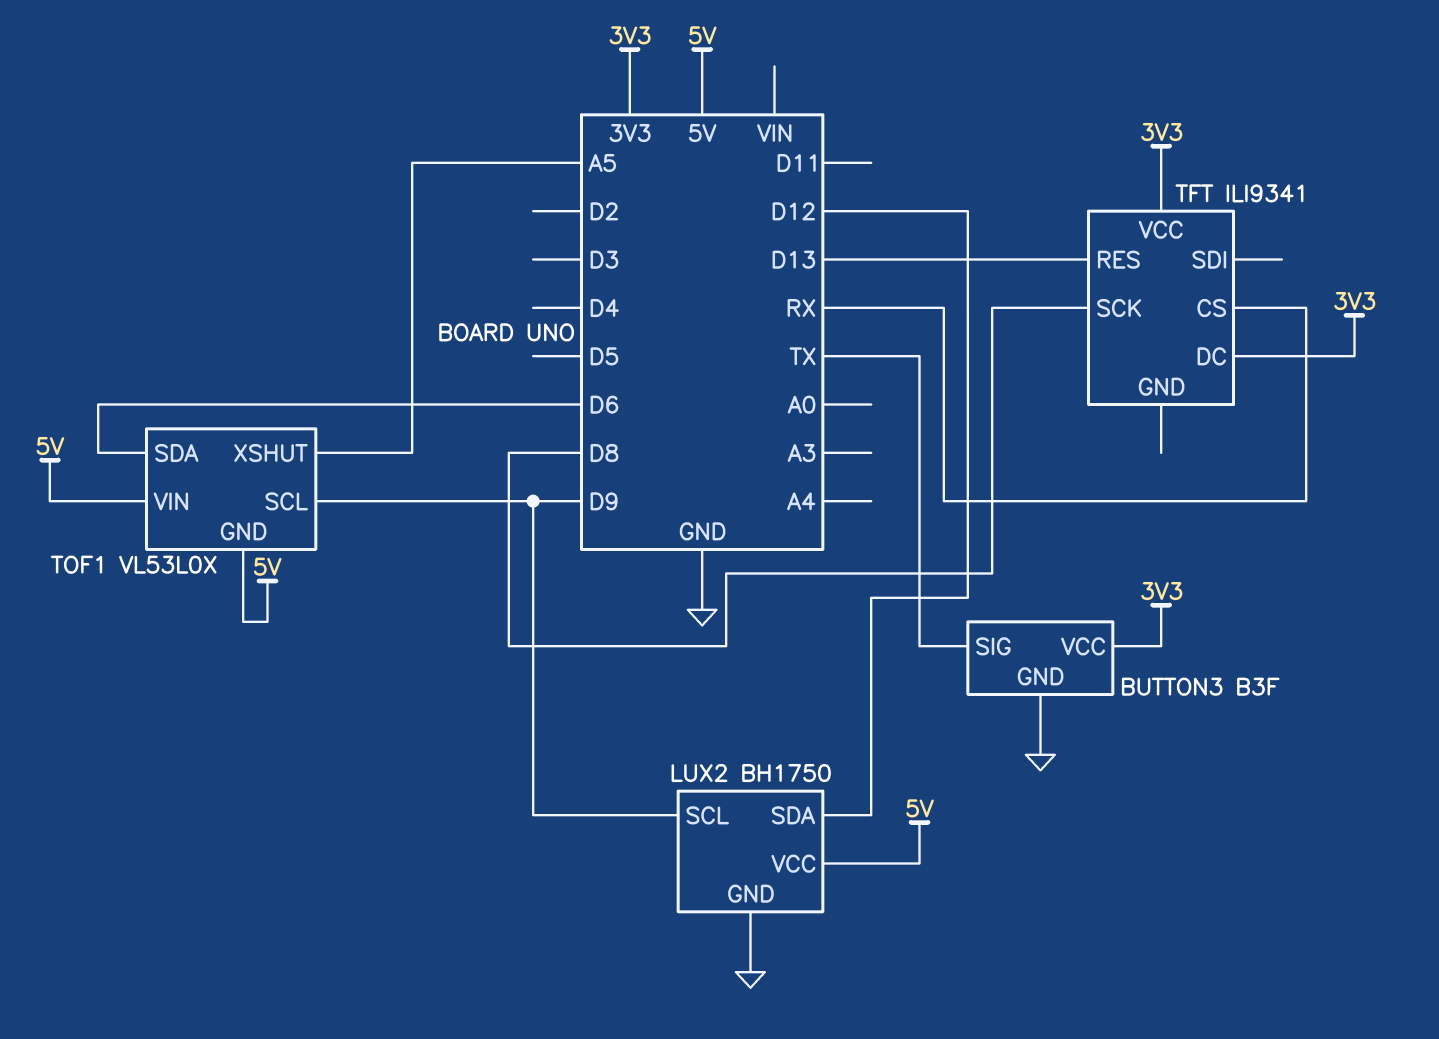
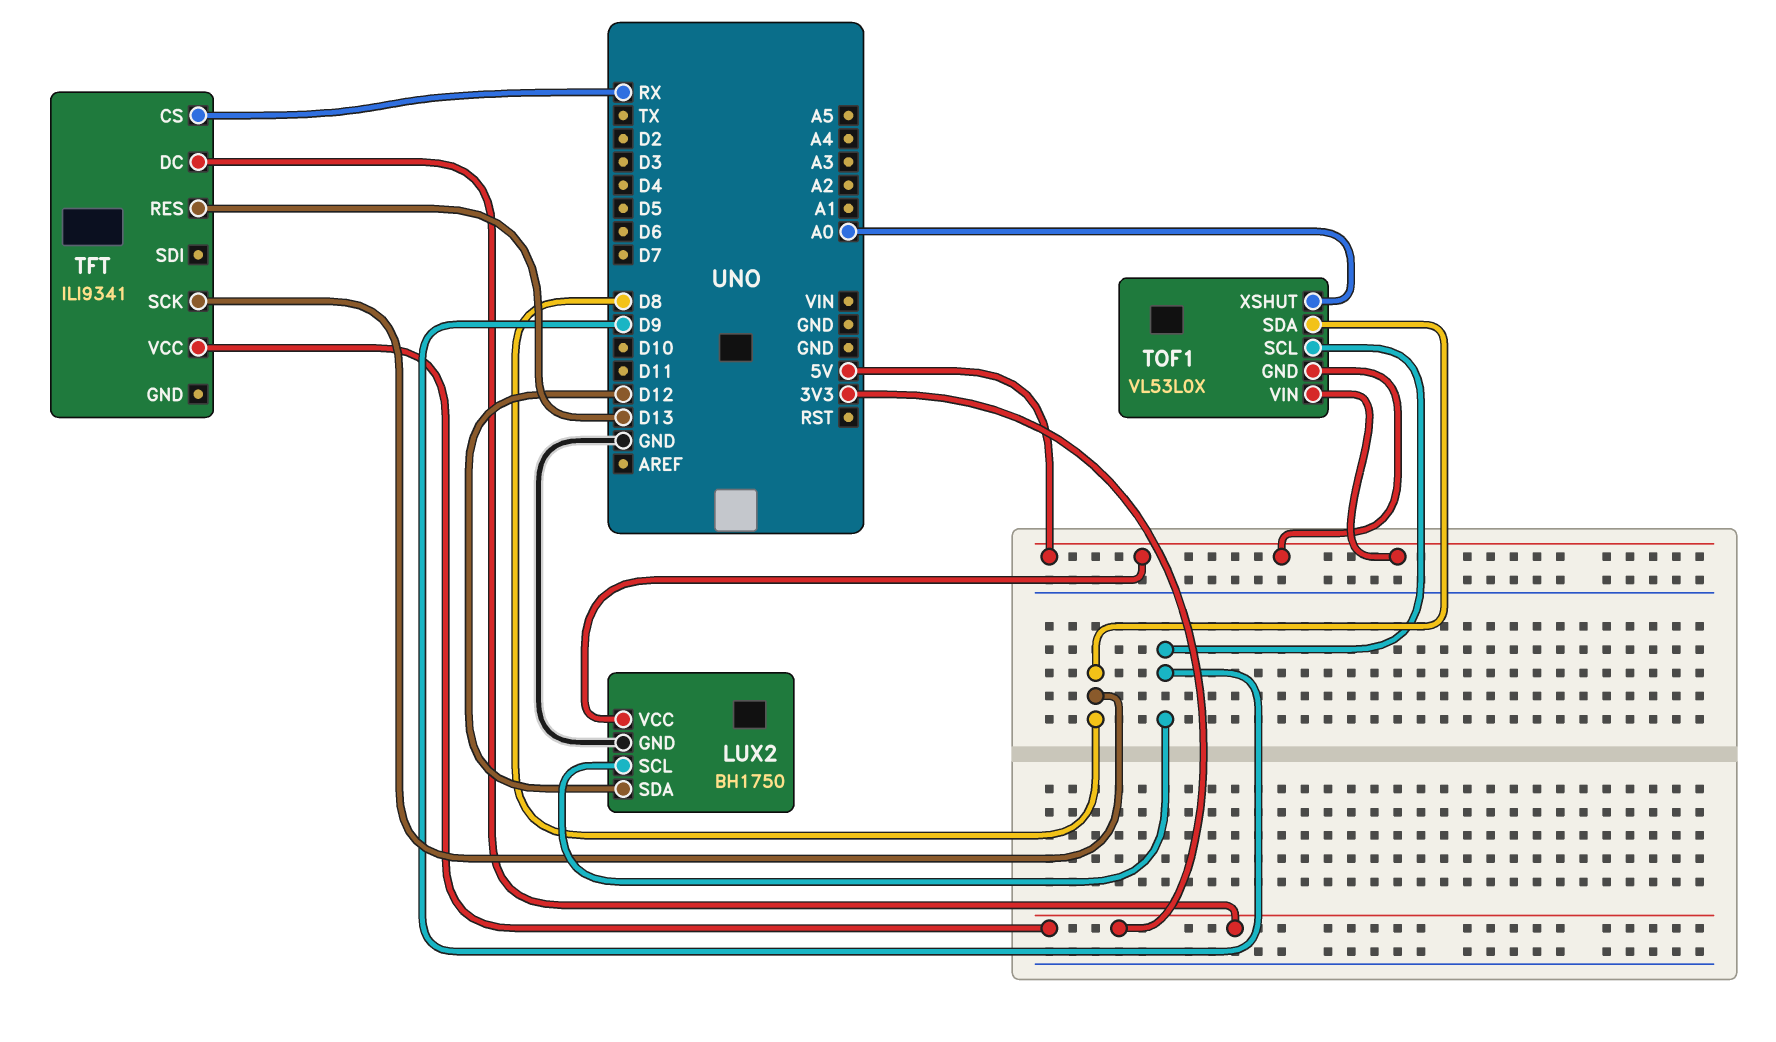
BUTTON3: B3F -> none
BUTTON3 pin GND: GND -> none
BUTTON3 pin SIG: TX -> none
BUTTON3 pin VCC: 3V3 -> none
TOF1 pin SDA: D6 -> D8
TOF1 pin XSHUT: A5 -> A0

